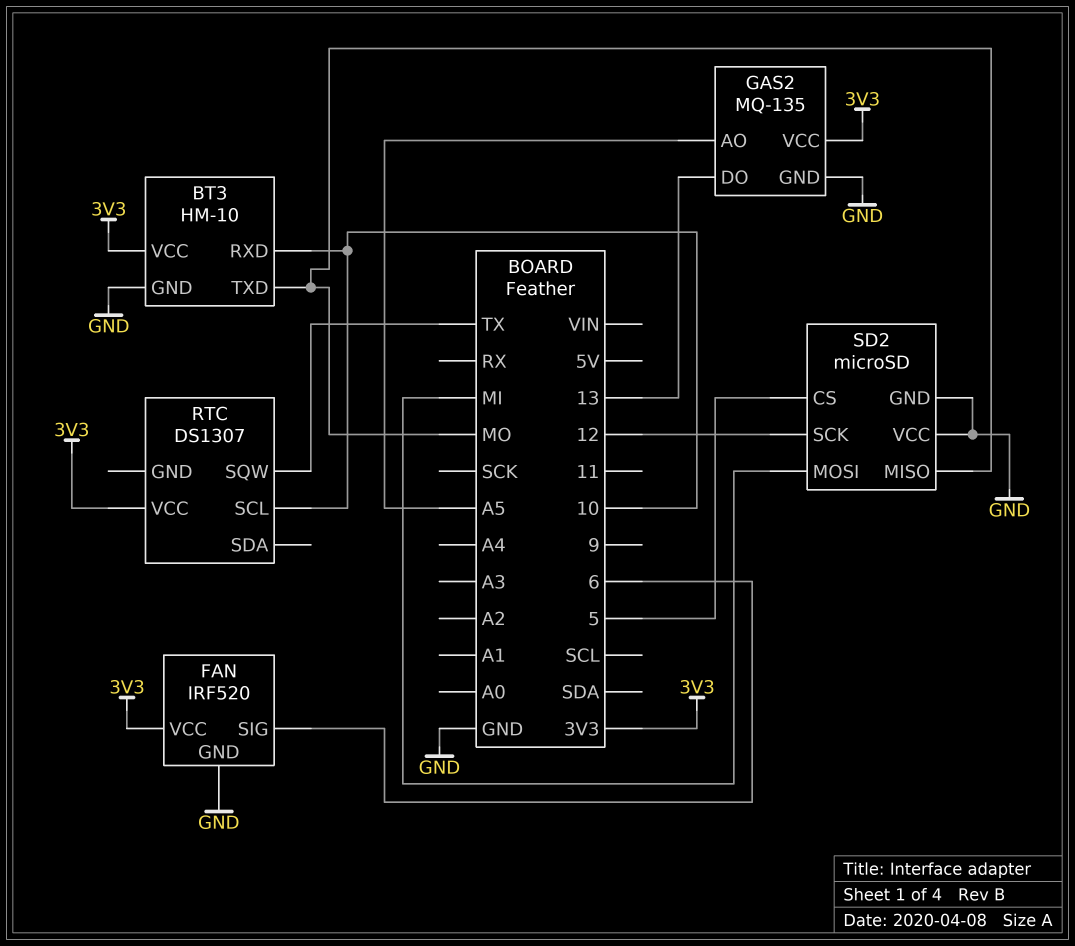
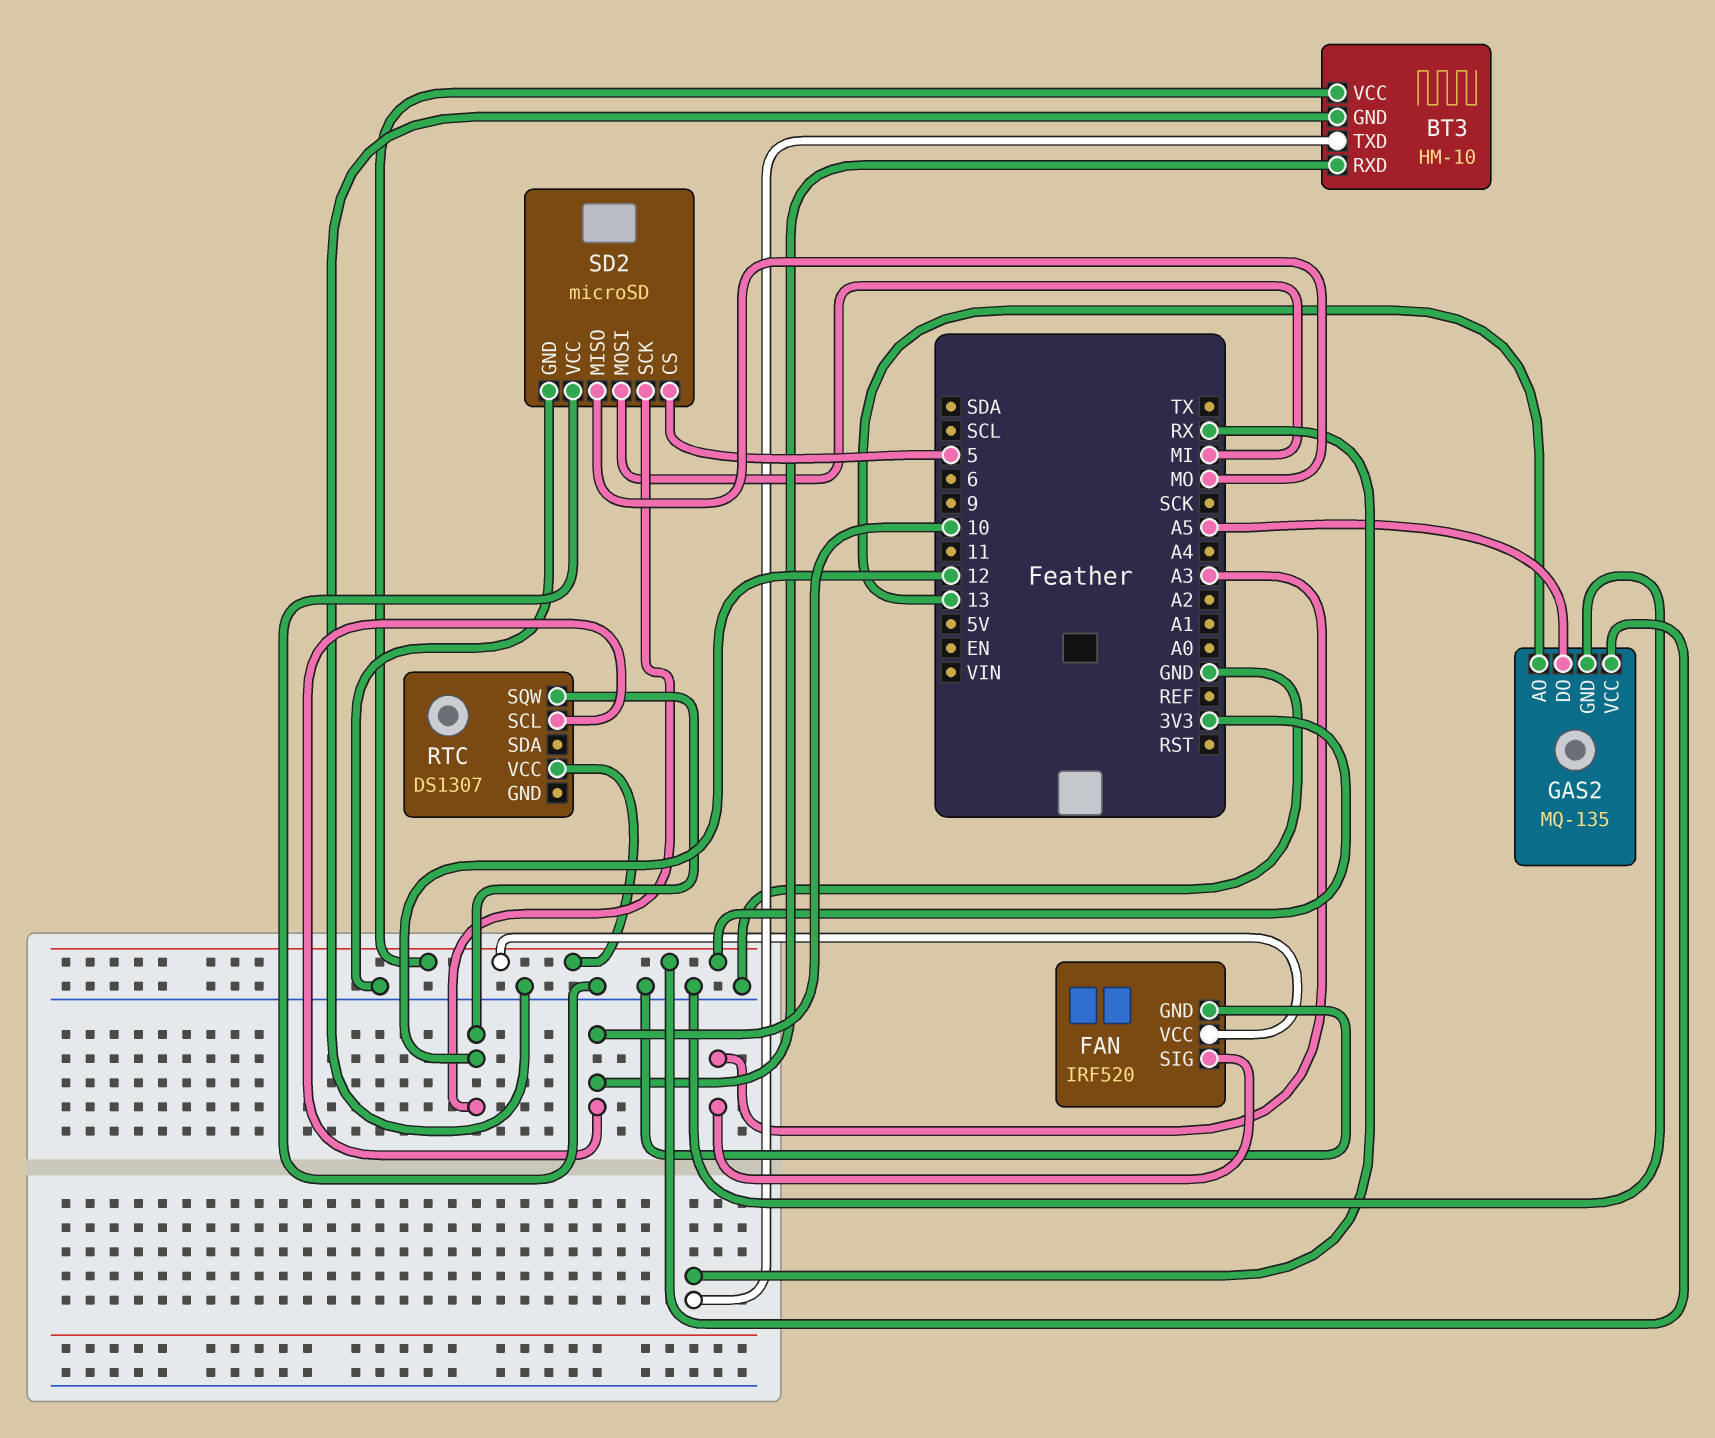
BT3 pin TXD: MO -> RX
FAN pin SIG: 6 -> A3
GAS2 pin AO: A5 -> 13
GAS2 pin DO: 13 -> A5
RTC pin SQW: TX -> 12

